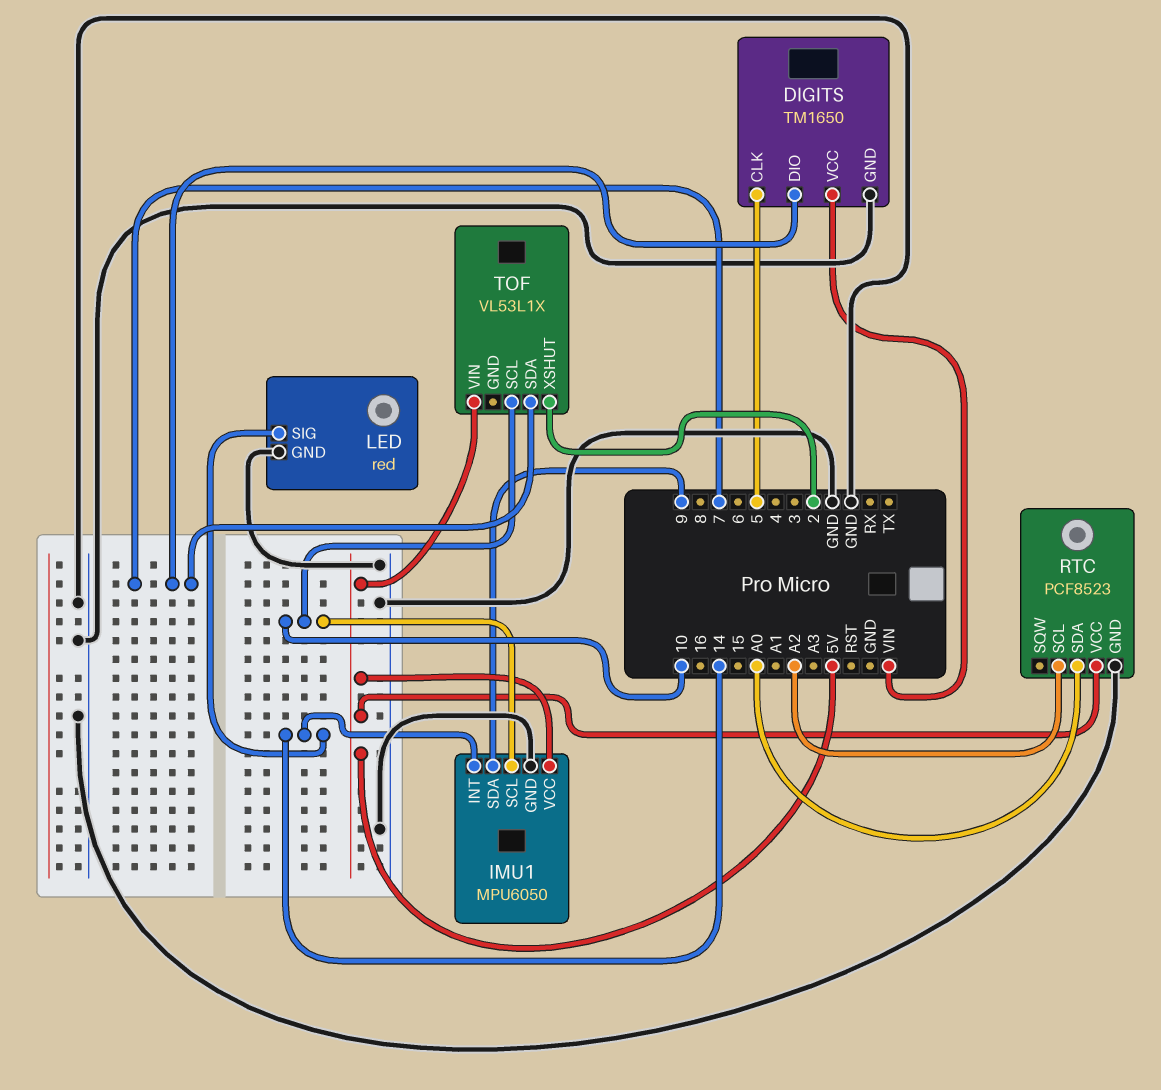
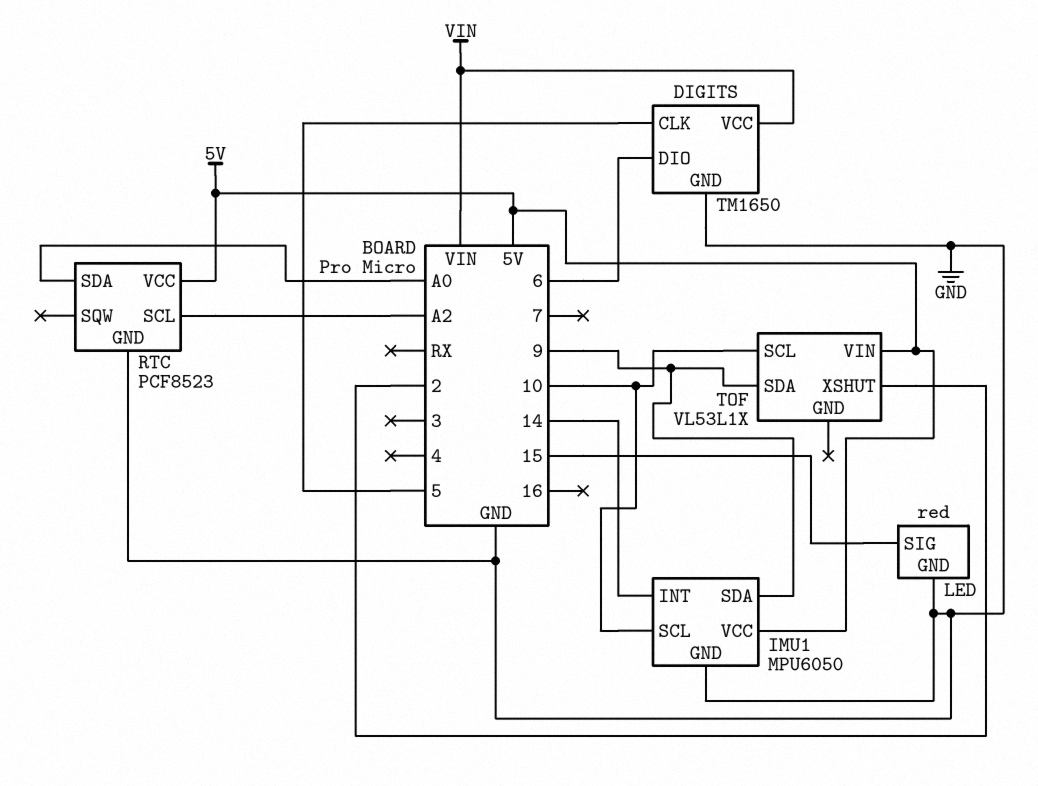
DIGITS pin DIO: 7 -> 6
LED pin SIG: 14 -> 15
TOF pin SDA: 7 -> 9

